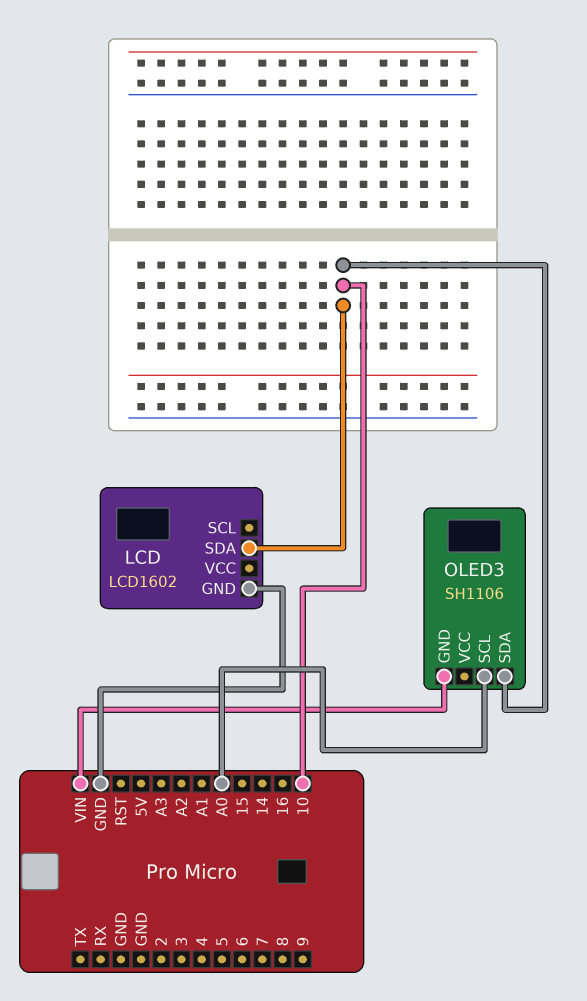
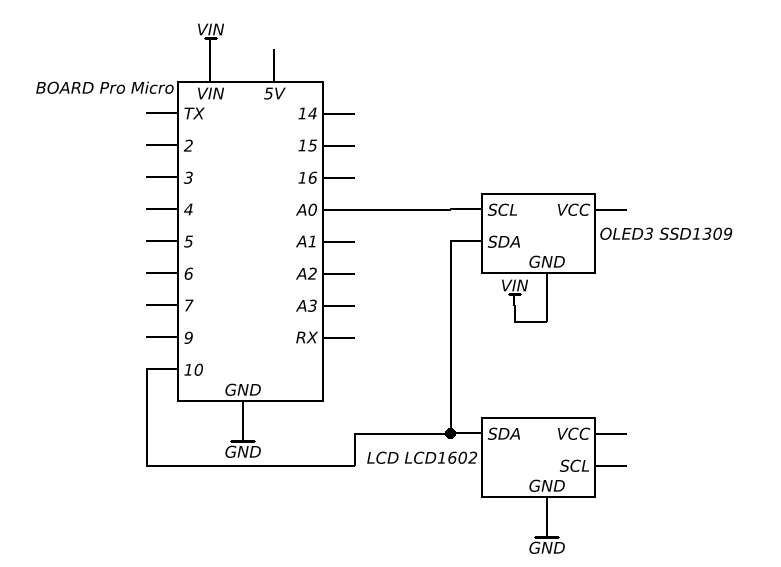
OLED3: SH1106 -> SSD1309

